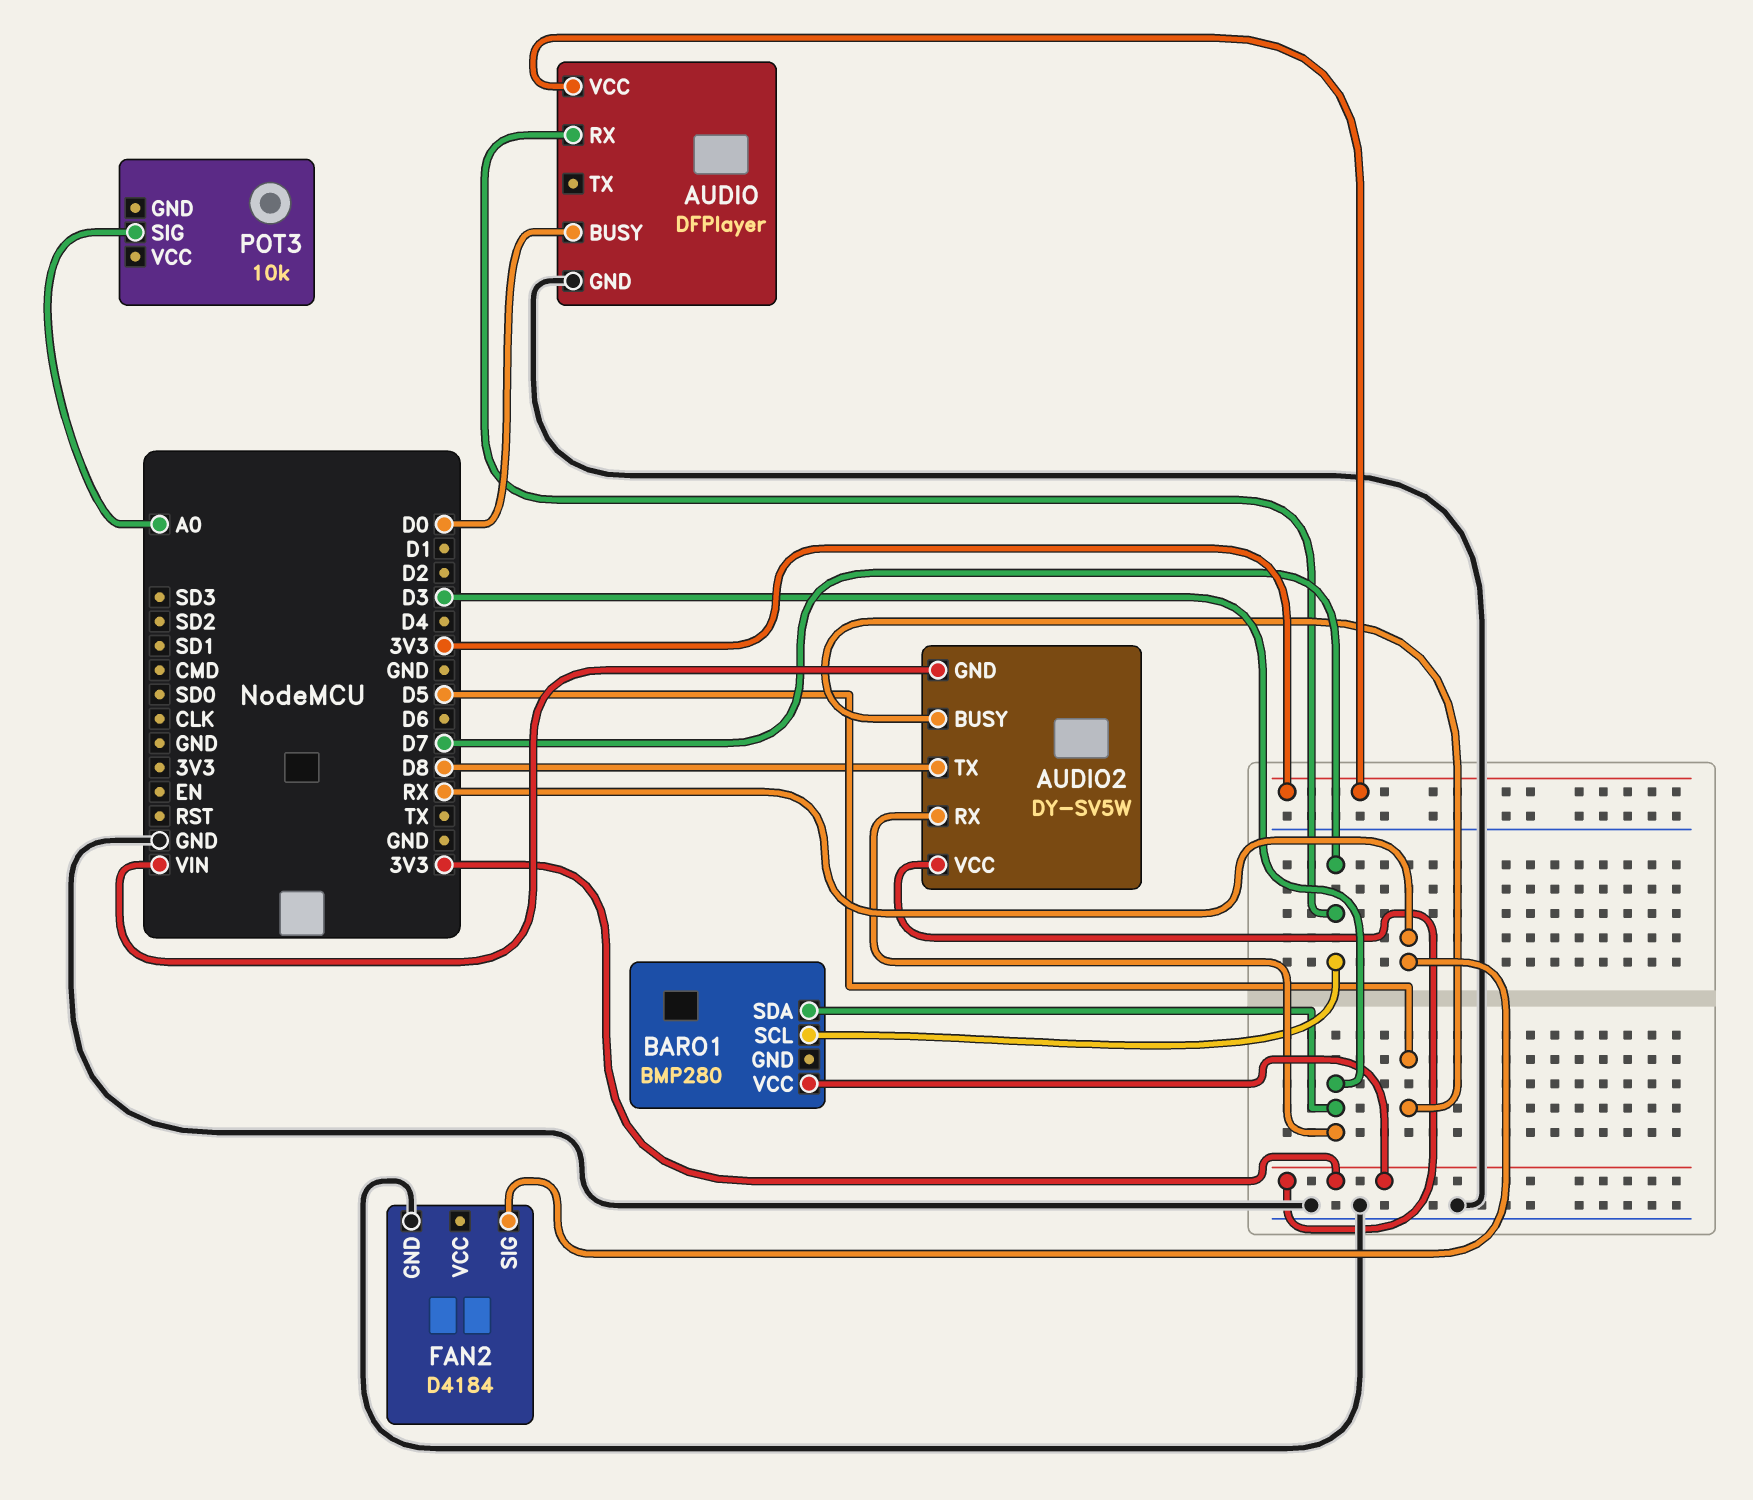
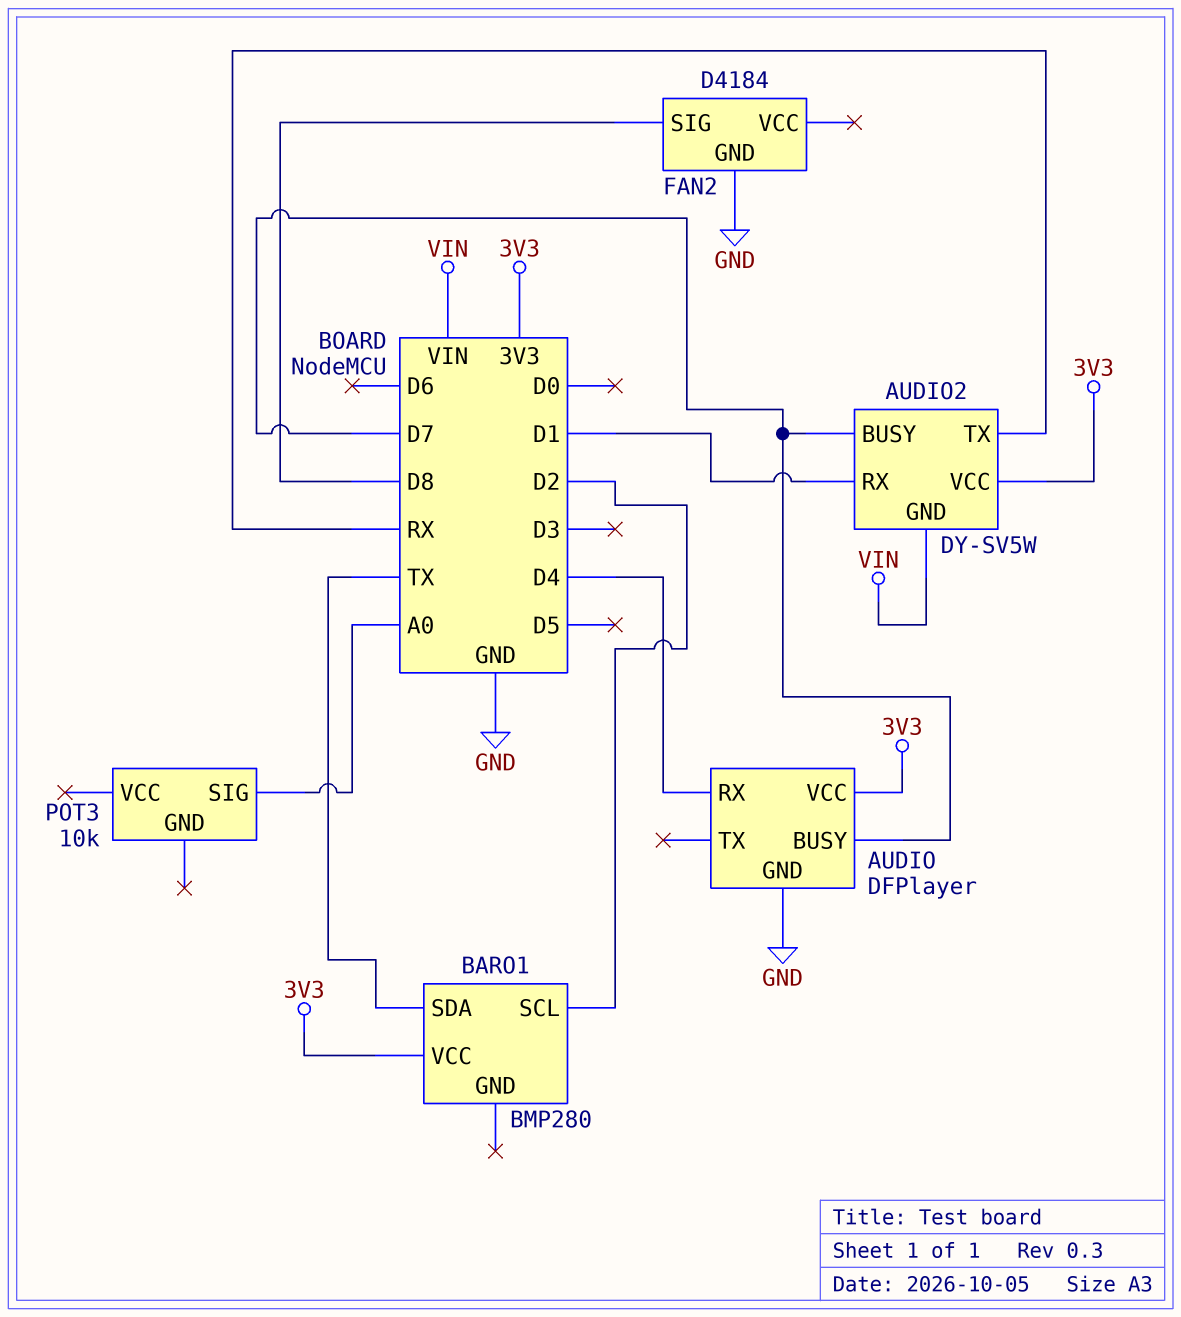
AUDIO pin BUSY: D0 -> D7
AUDIO pin RX: D7 -> D4
AUDIO2 pin BUSY: D5 -> D7
AUDIO2 pin RX: D3 -> D1
AUDIO2 pin TX: D8 -> RX
BARO1 pin SCL: D7 -> D2
BARO1 pin SDA: D3 -> TX
FAN2 pin SIG: RX -> D8

